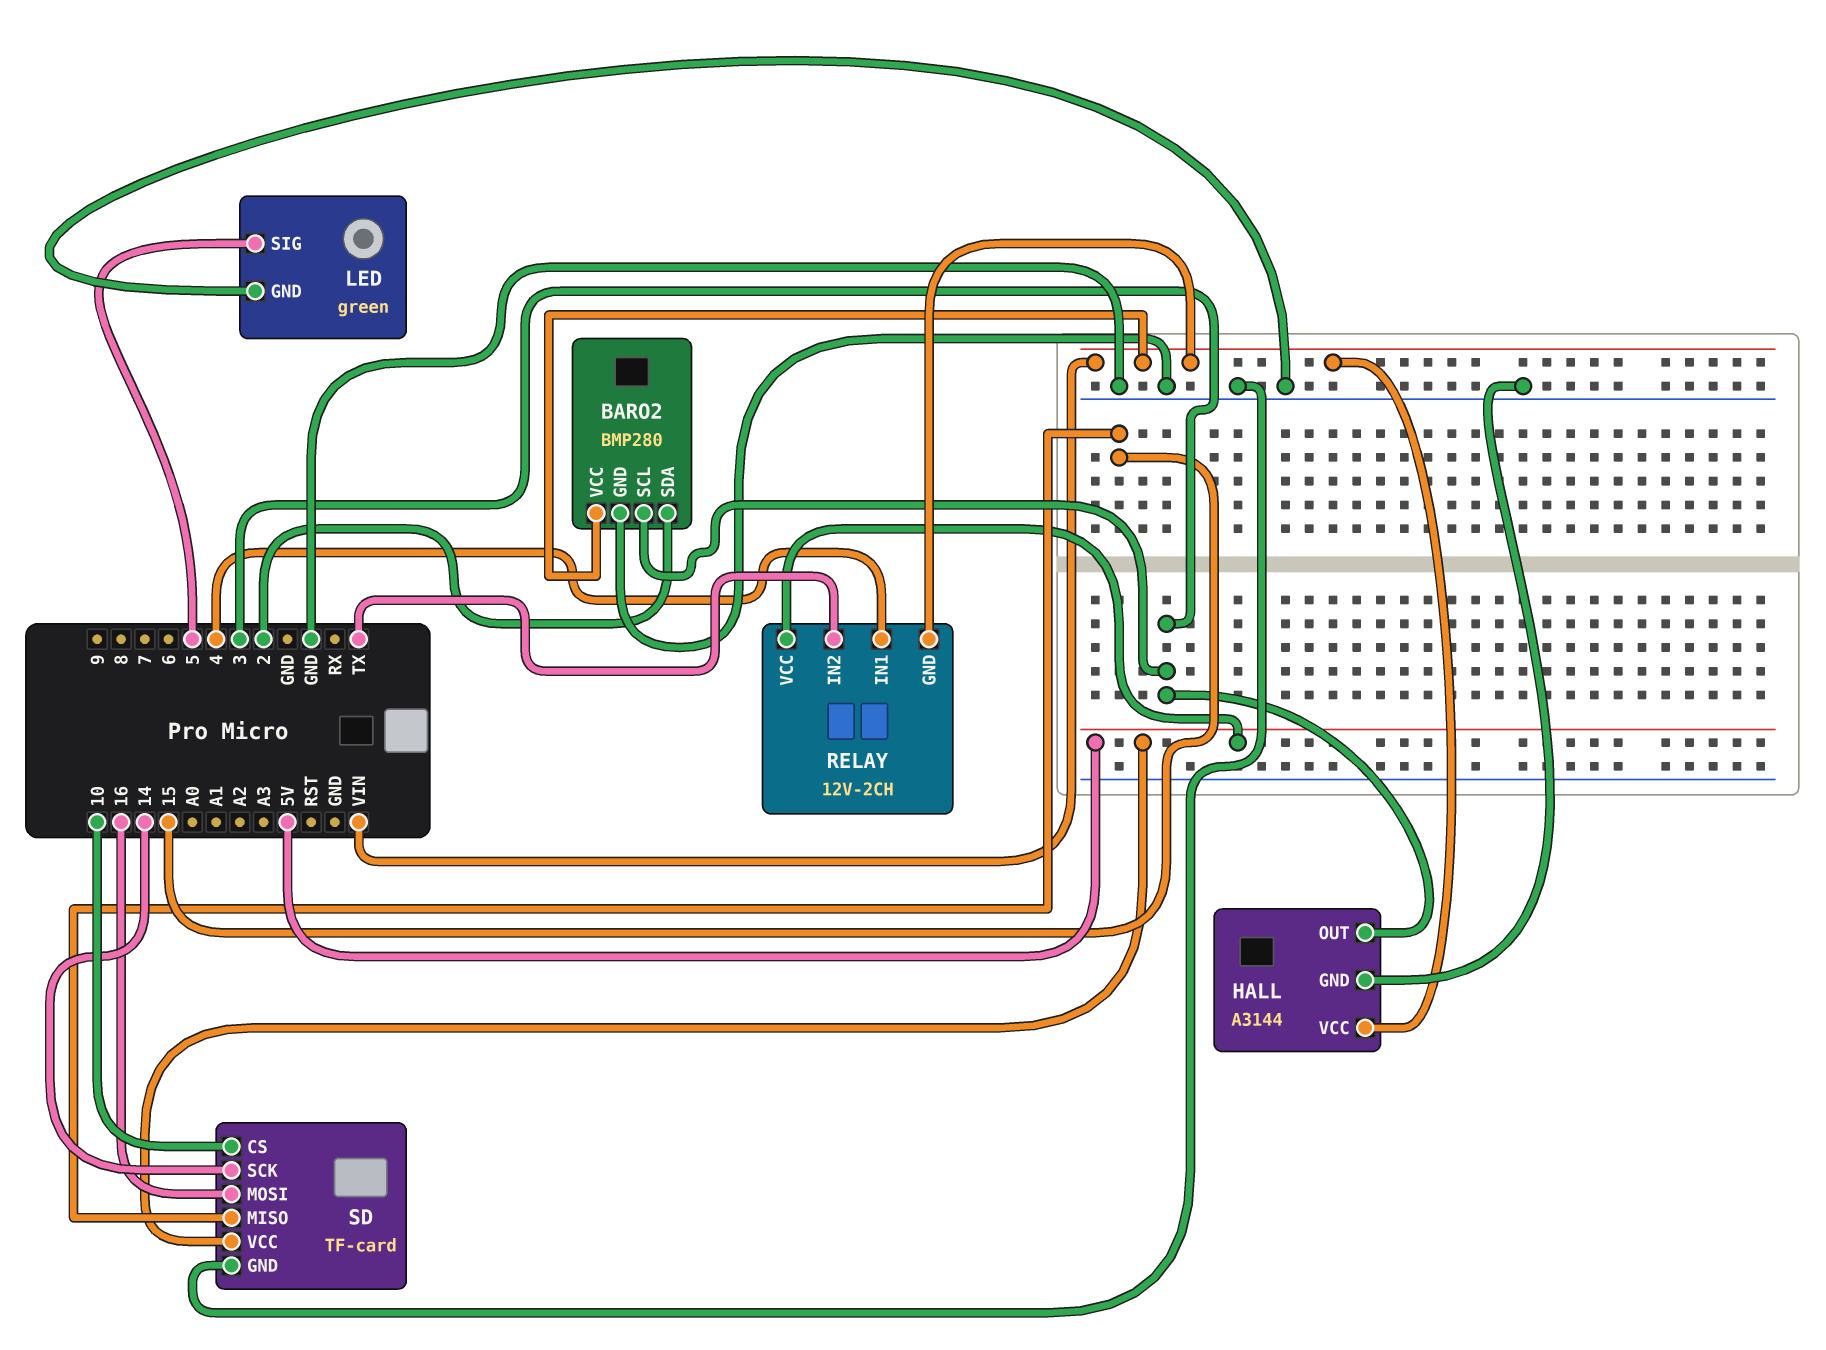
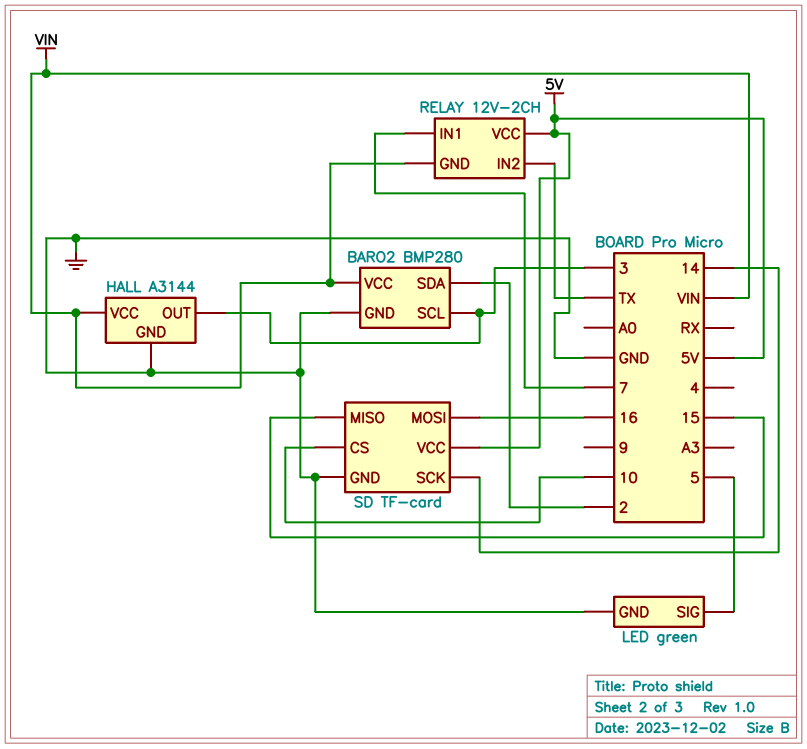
RELAY pin IN1: 4 -> 7

